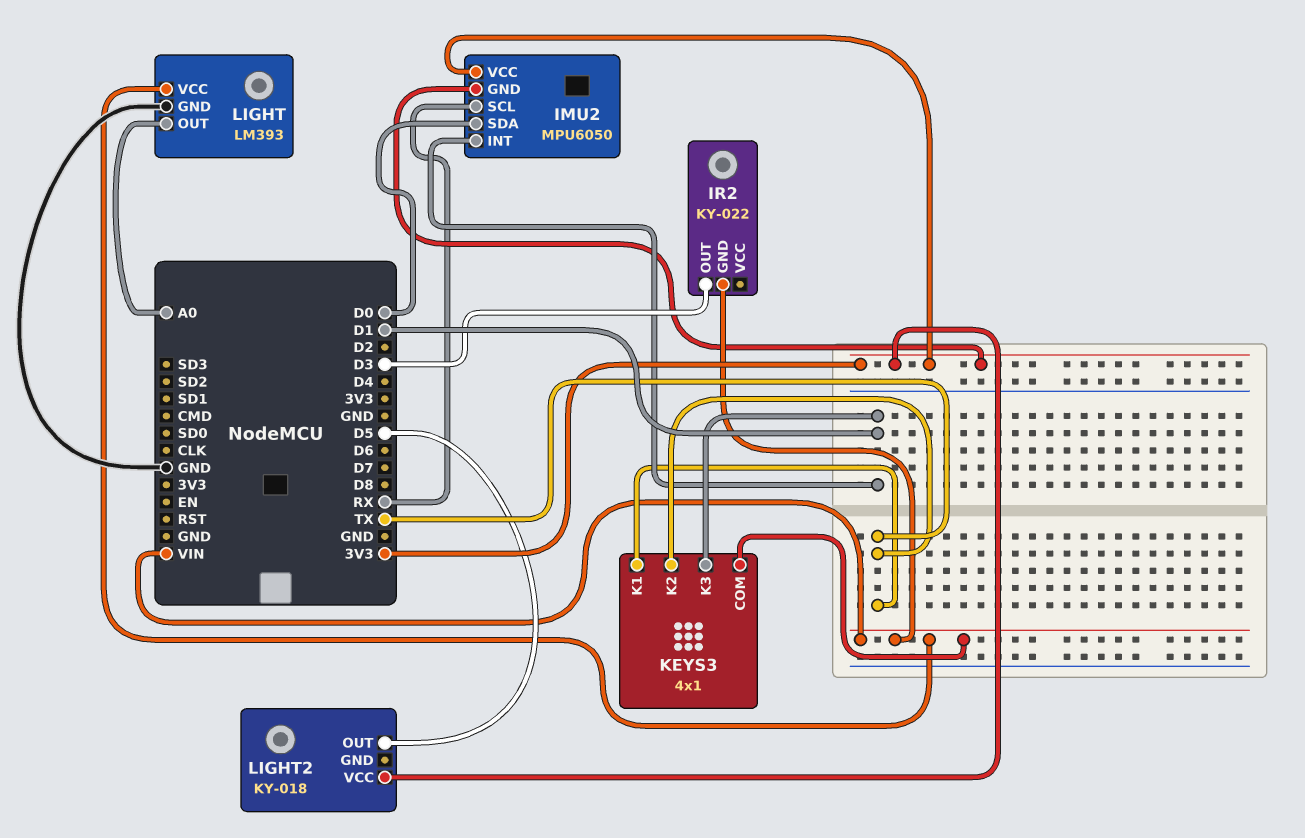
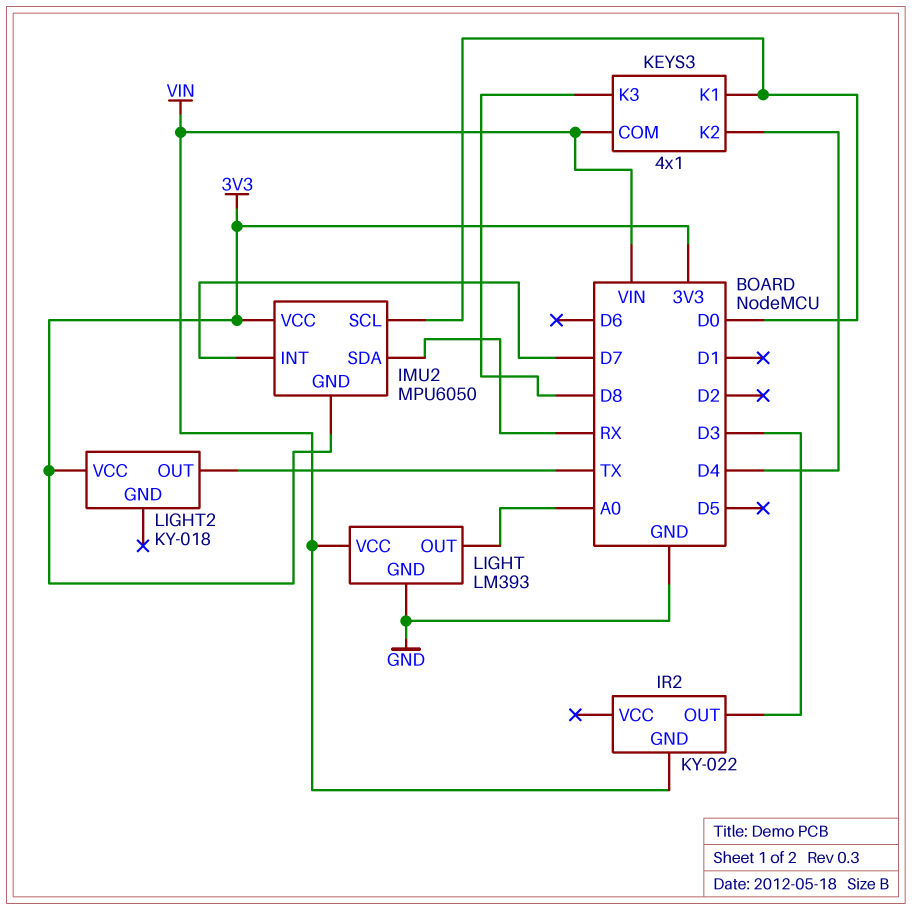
IMU2 pin INT: D1 -> D7
IMU2 pin SCL: RX -> D0
IMU2 pin SDA: D0 -> RX
KEYS3 pin K1: TX -> D0
KEYS3 pin K2: TX -> D4
KEYS3 pin K3: D1 -> D8
LIGHT2 pin OUT: D5 -> TX

